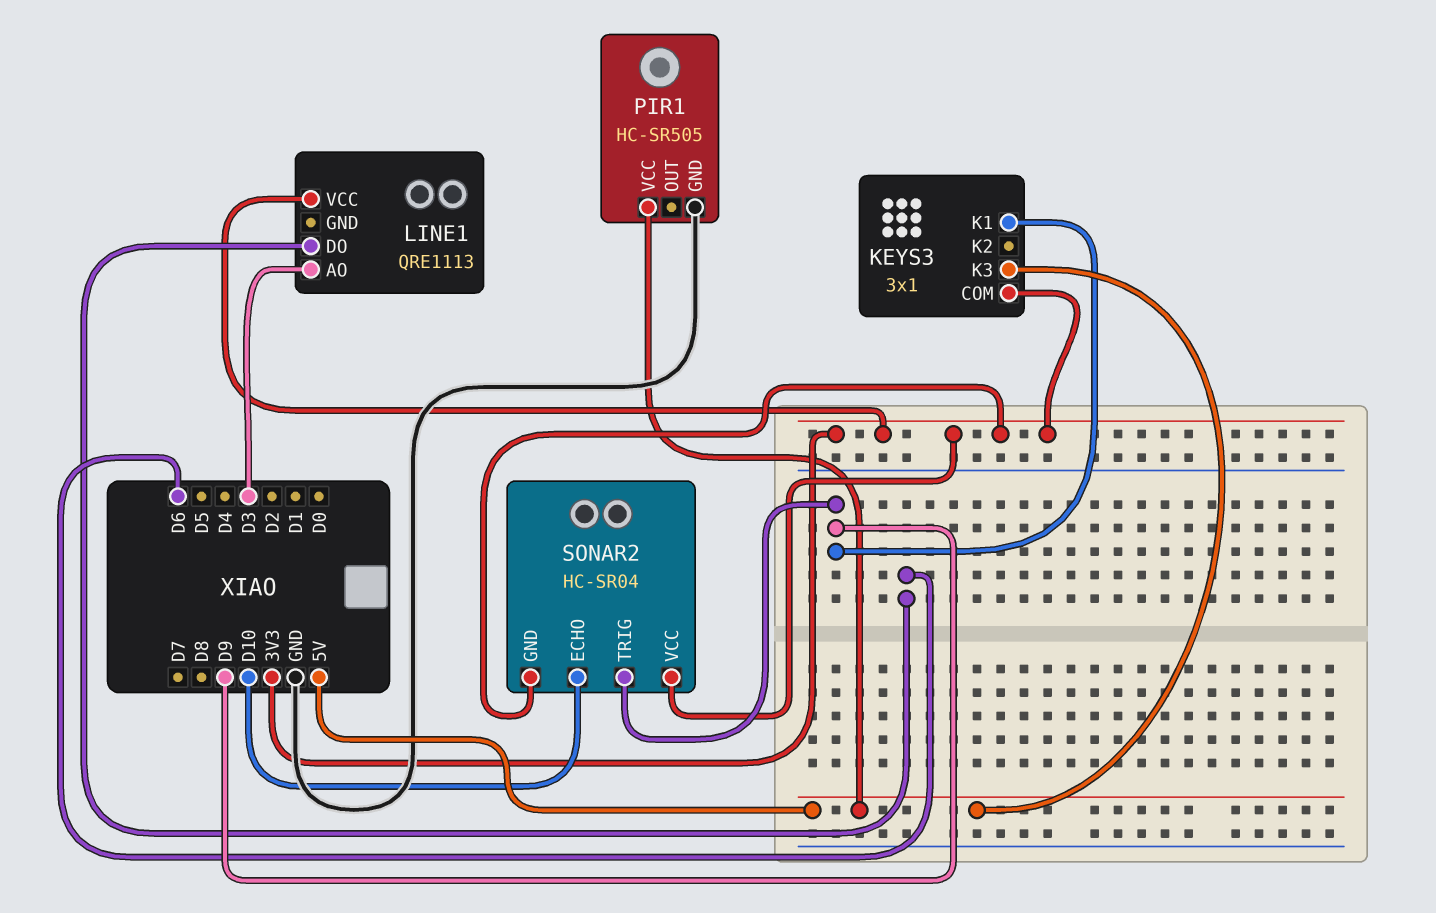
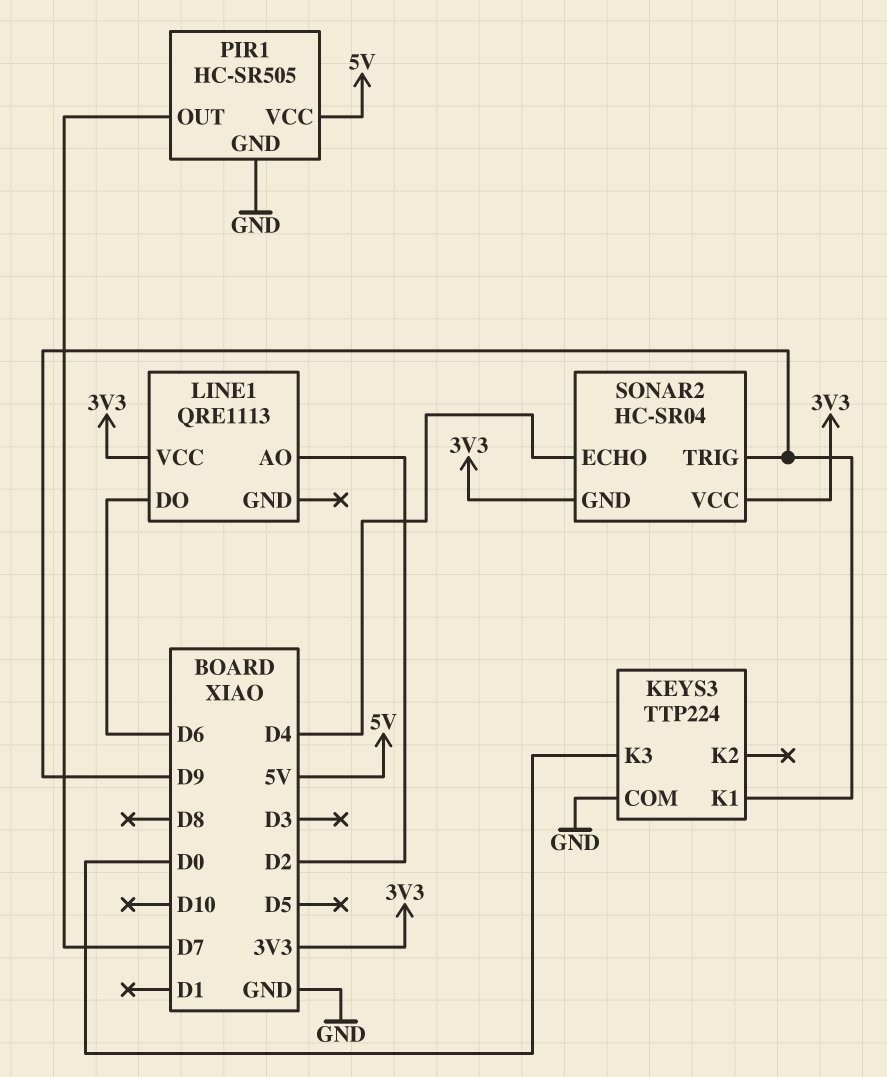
KEYS3: 3x1 -> TTP224
KEYS3 pin COM: 3V3 -> GND
KEYS3 pin K3: 5V -> D0
LINE1 pin AO: D3 -> D2
PIR1 pin OUT: none -> D7
SONAR2 pin ECHO: D10 -> D4

